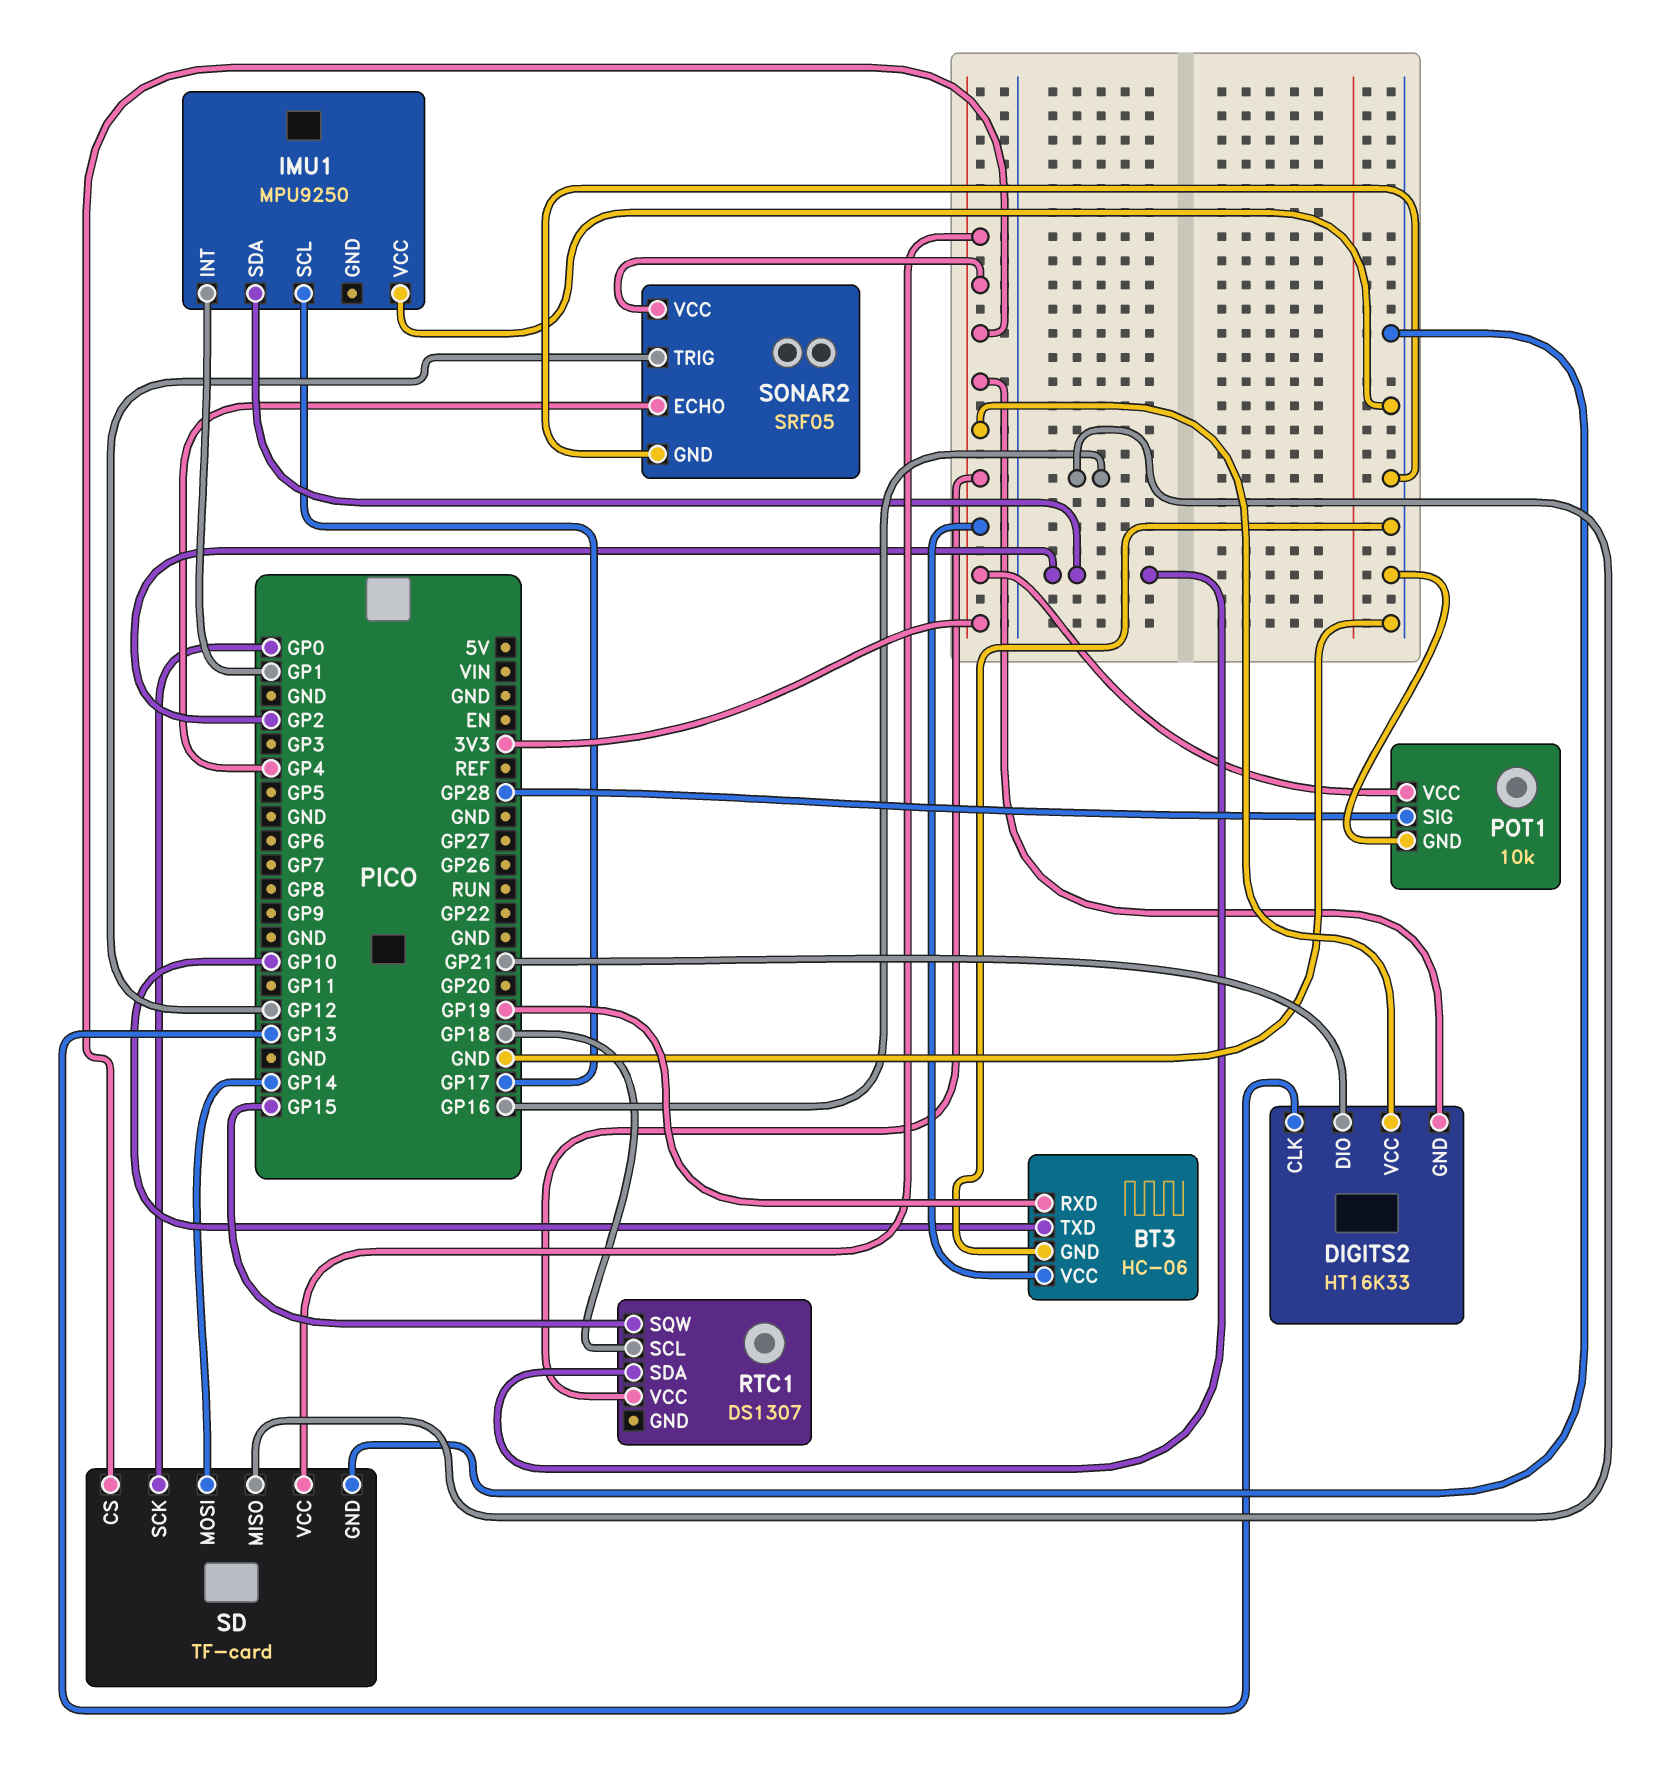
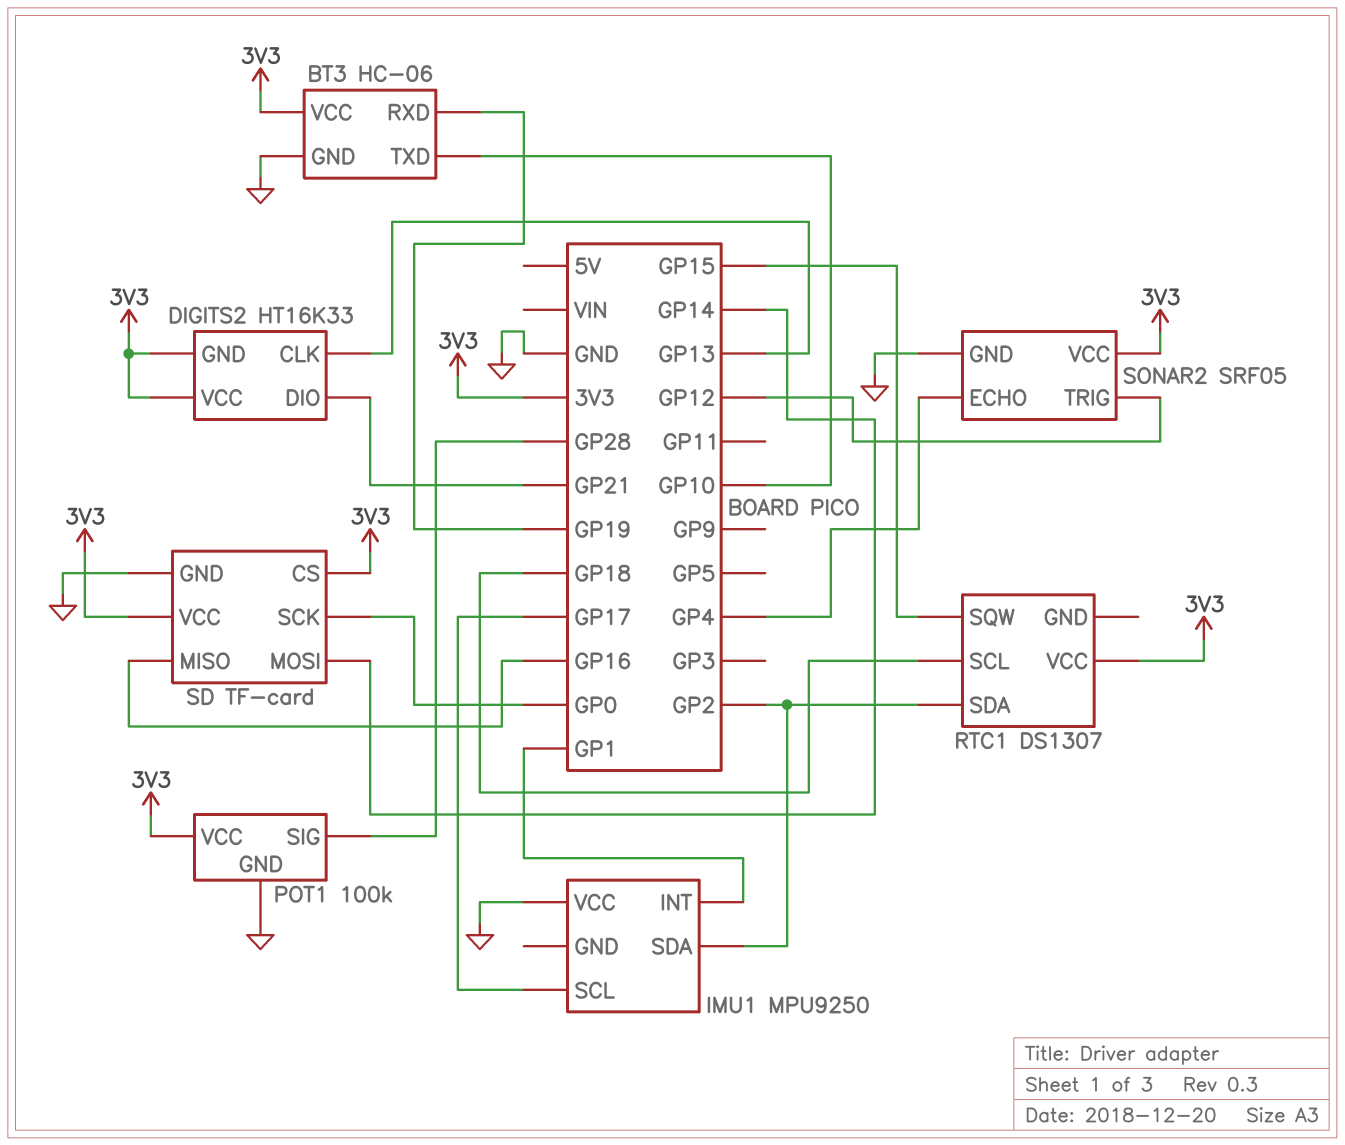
POT1: 10k -> 100k

